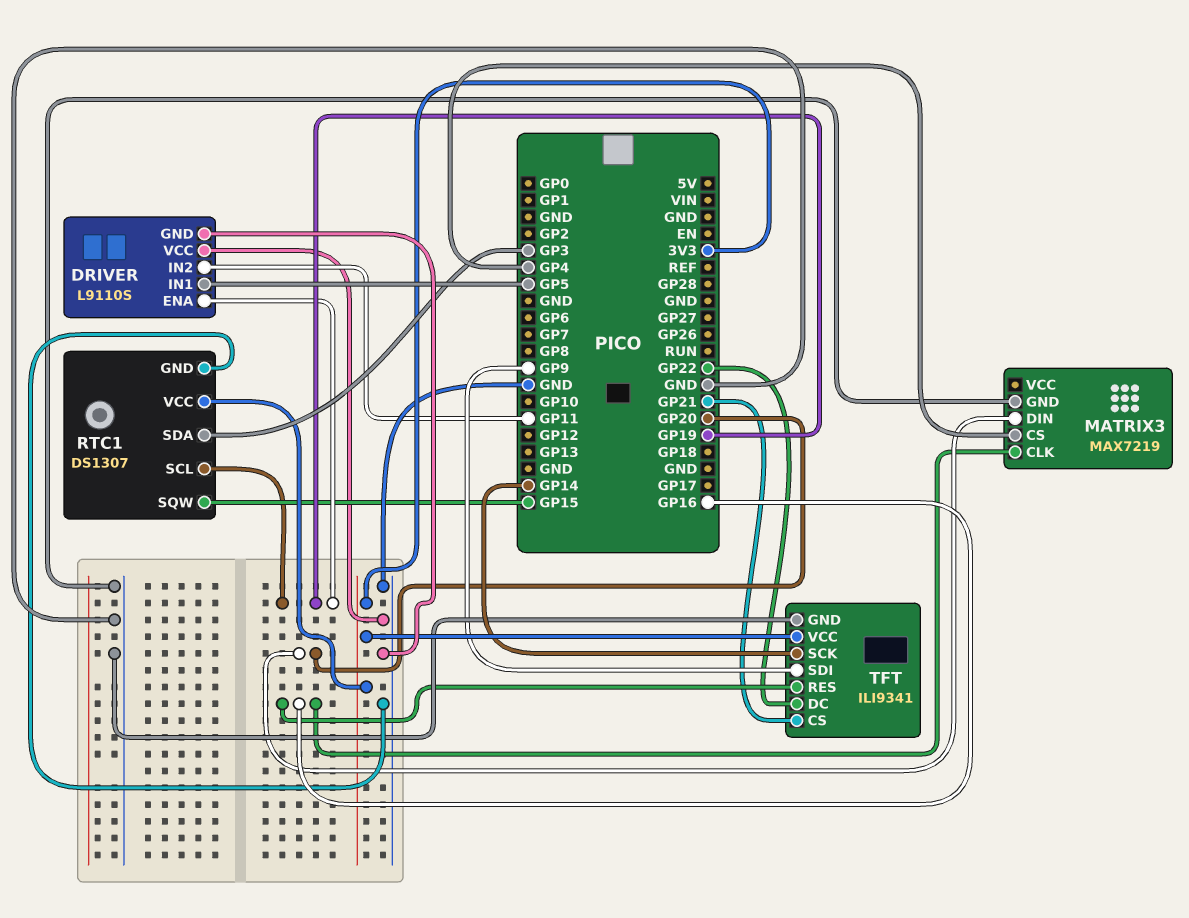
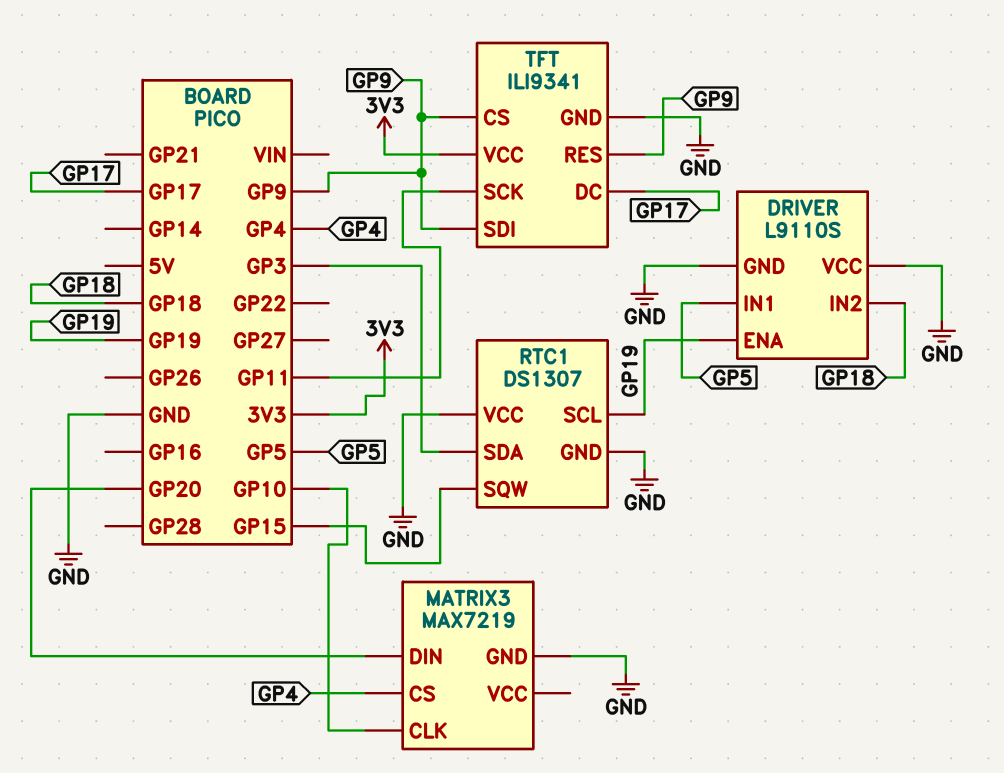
DRIVER pin IN2: GP11 -> GP18
MATRIX3 pin CLK: GP16 -> GP10
RTC1 pin VCC: 3V3 -> GND
TFT pin CS: GP21 -> GP9
TFT pin DC: GP22 -> GP17
TFT pin RES: GP16 -> GP9
TFT pin SCK: GP14 -> GP11

